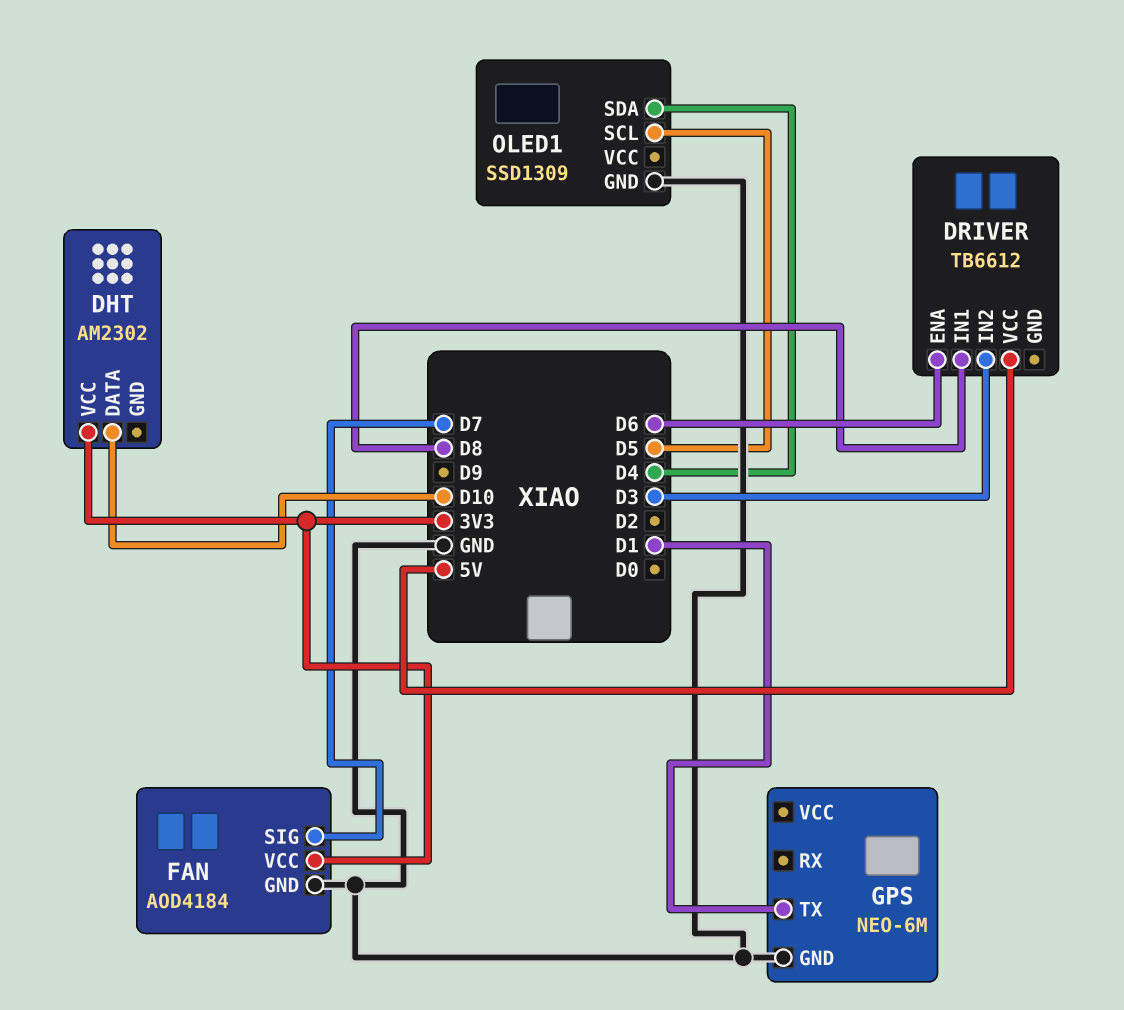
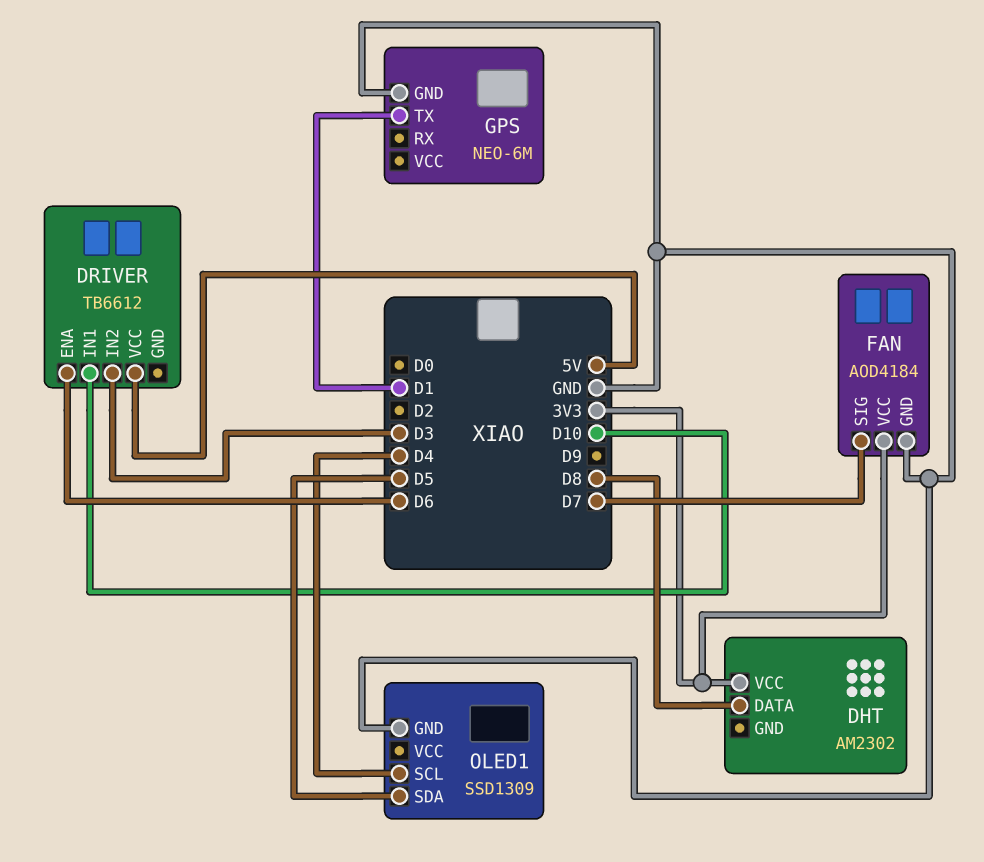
DHT pin DATA: D10 -> D8
DRIVER pin IN1: D8 -> D10
OLED1 pin SCL: D5 -> D4
OLED1 pin SDA: D4 -> D5

